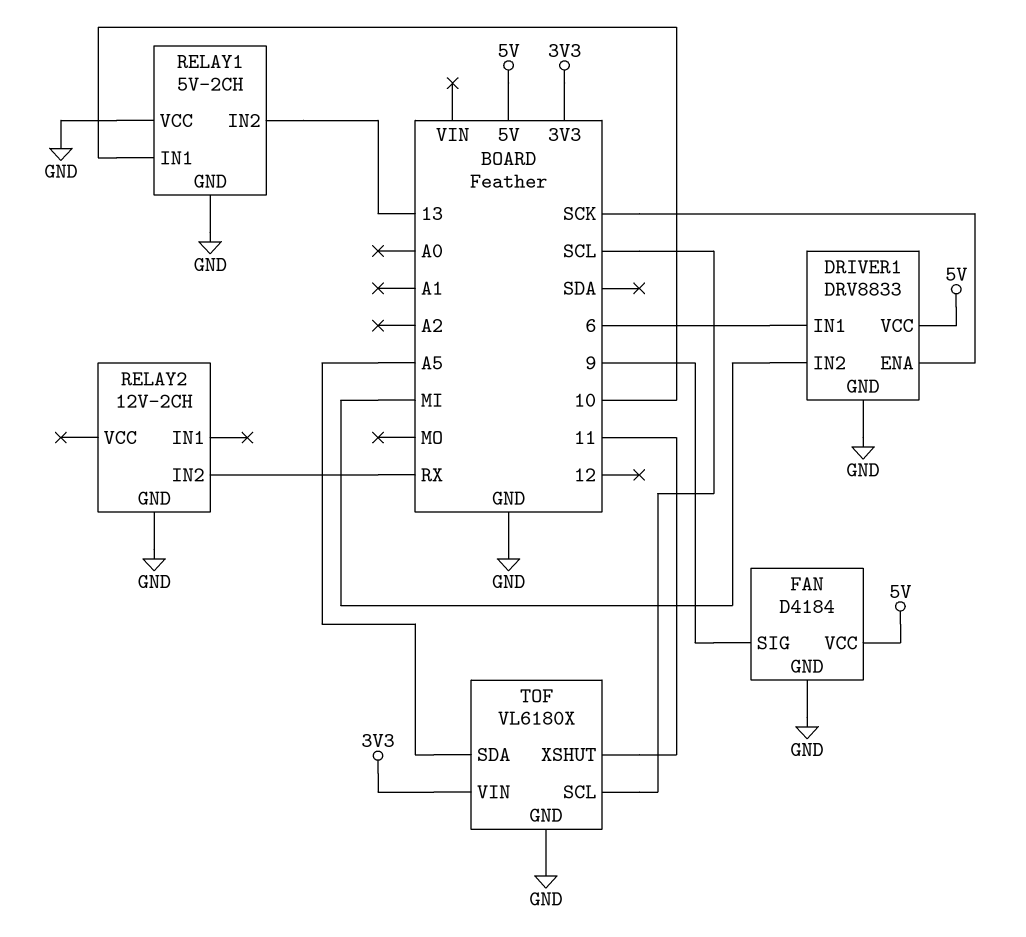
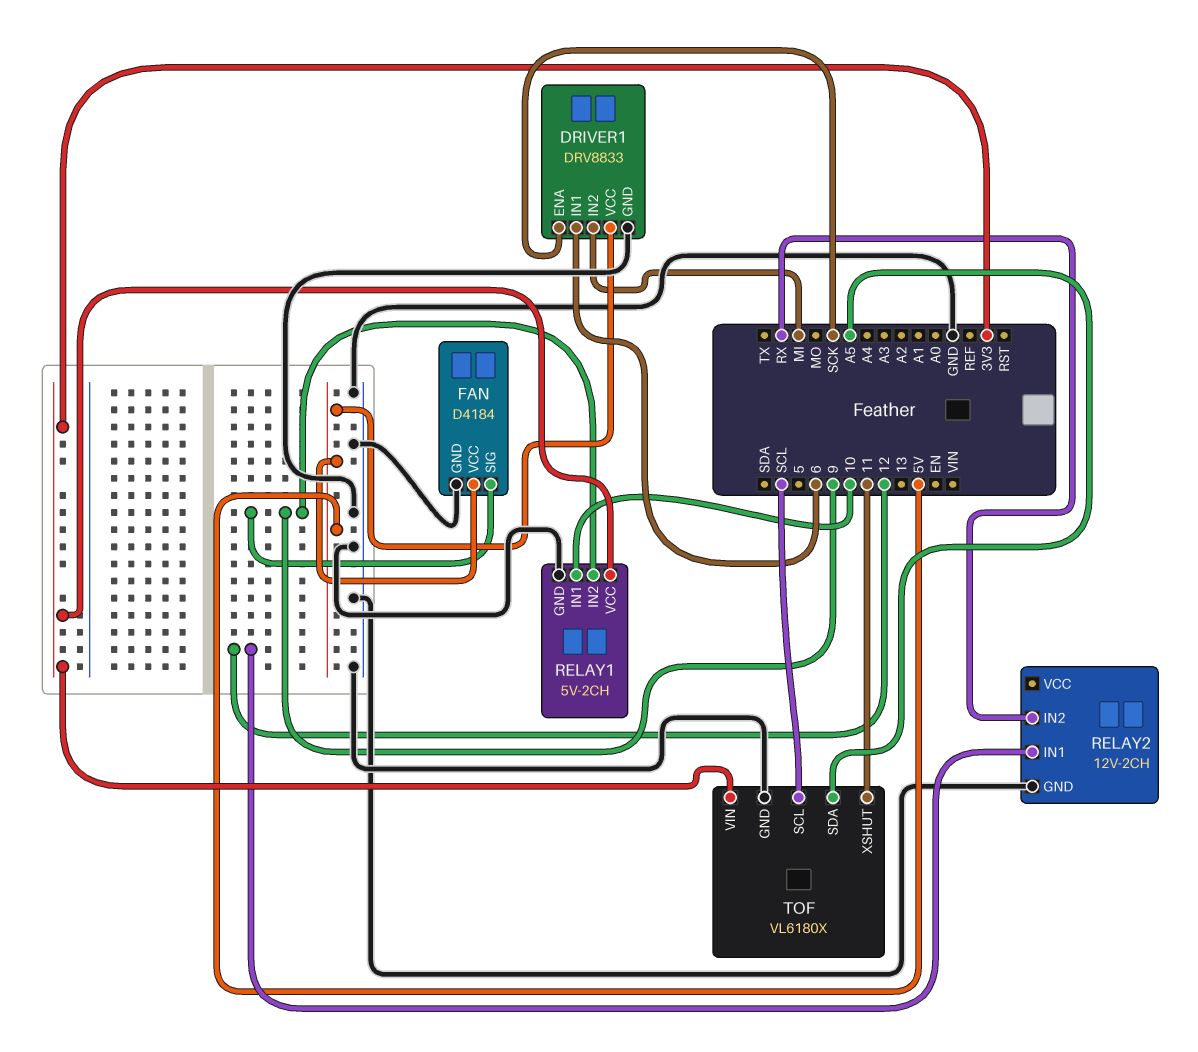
RELAY1 pin IN2: 13 -> 9
RELAY1 pin VCC: GND -> 3V3
RELAY2 pin IN1: none -> 12

